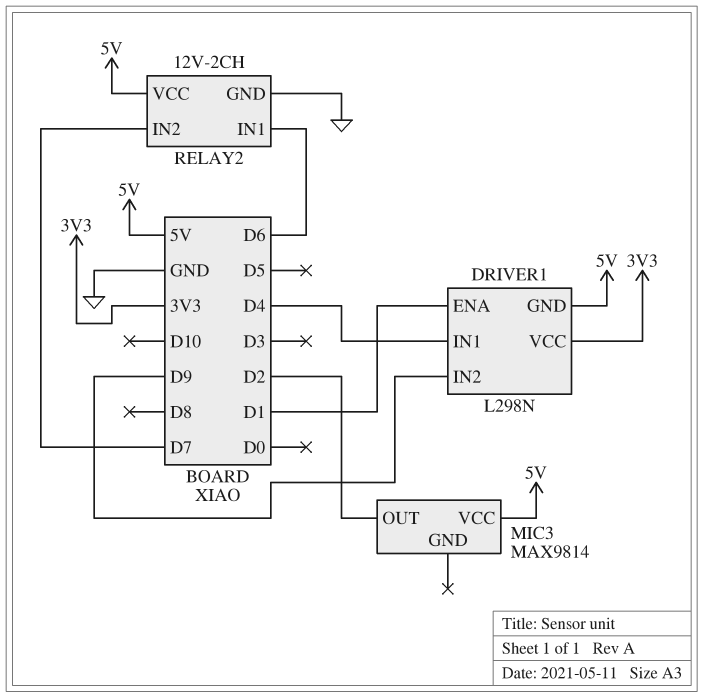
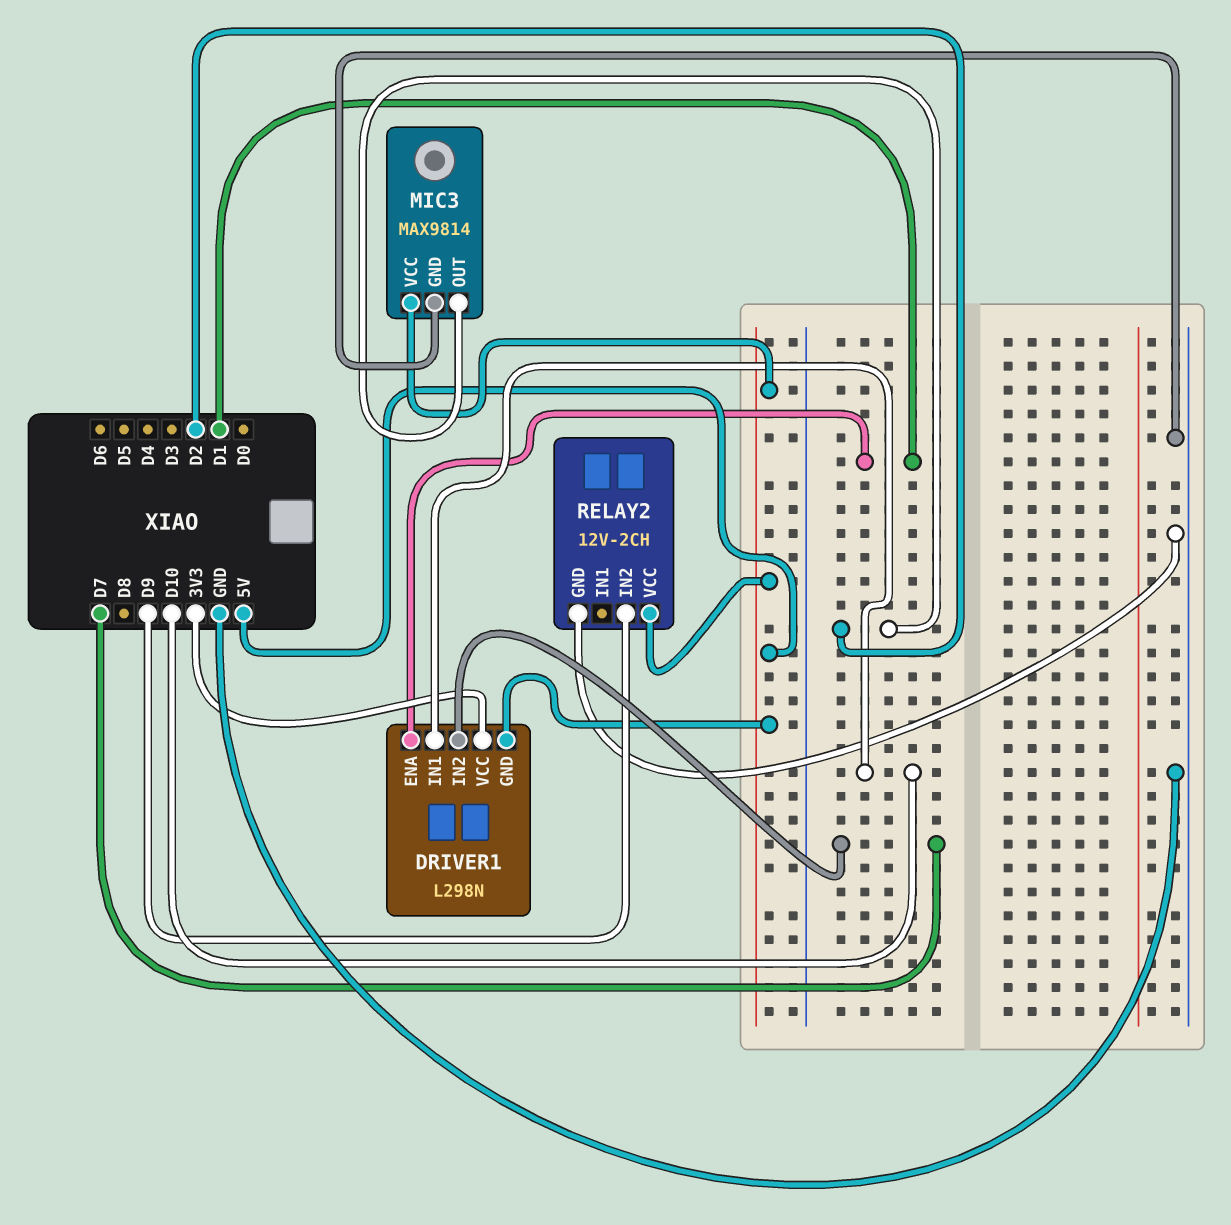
DRIVER1 pin IN1: D4 -> D10
DRIVER1 pin IN2: D9 -> D7
MIC3 pin GND: none -> GND
RELAY2 pin IN1: D6 -> none
RELAY2 pin IN2: D7 -> D9

